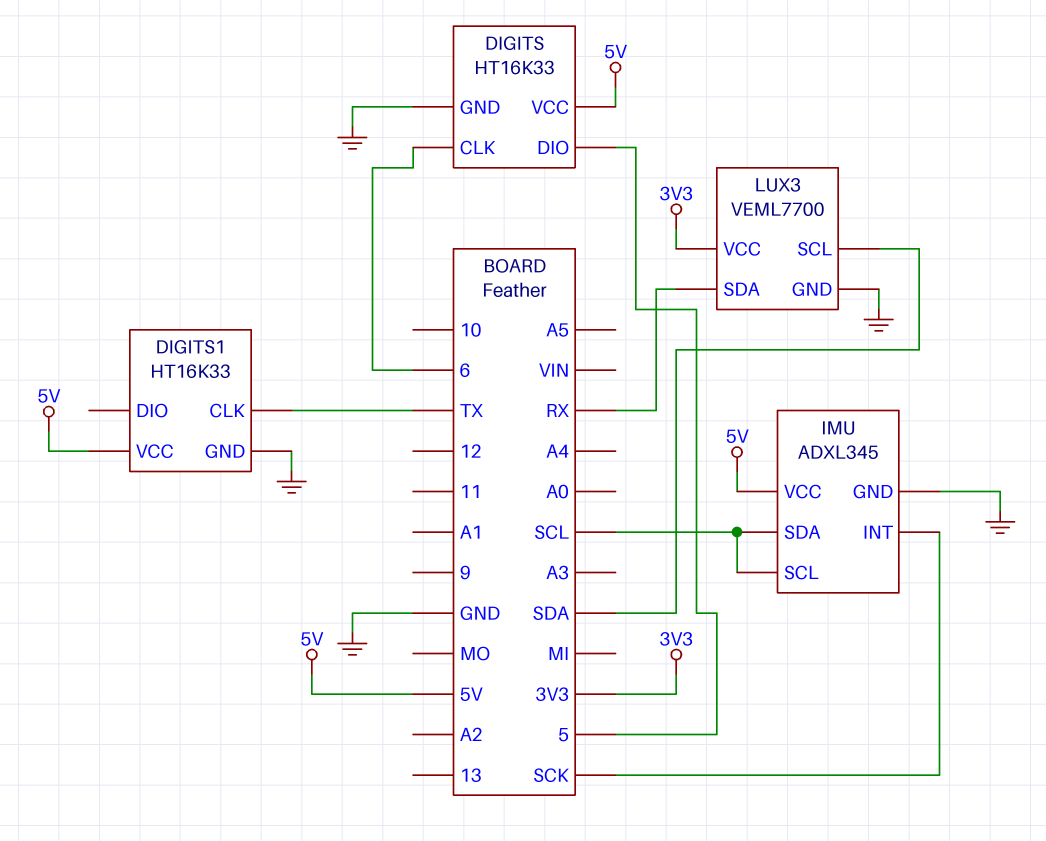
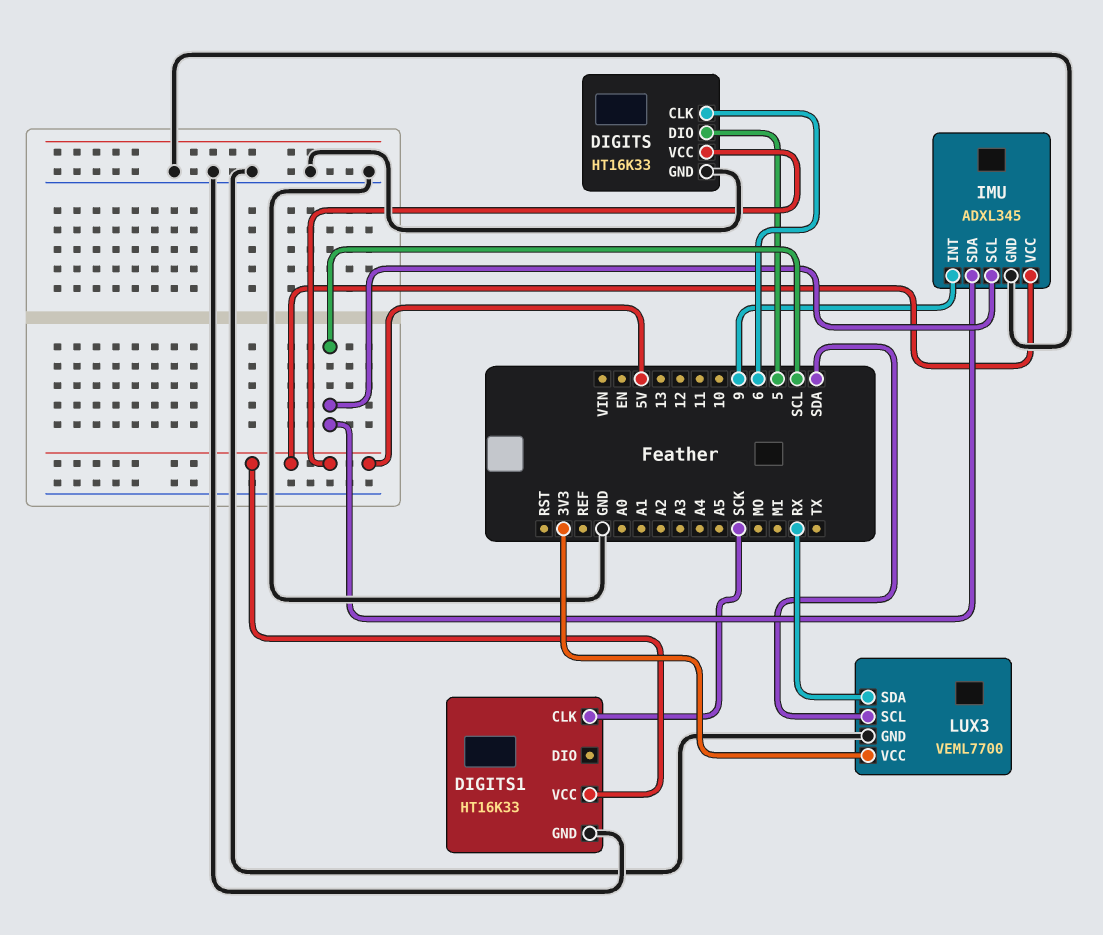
DIGITS1 pin CLK: TX -> SCK
IMU pin INT: SCK -> 9

